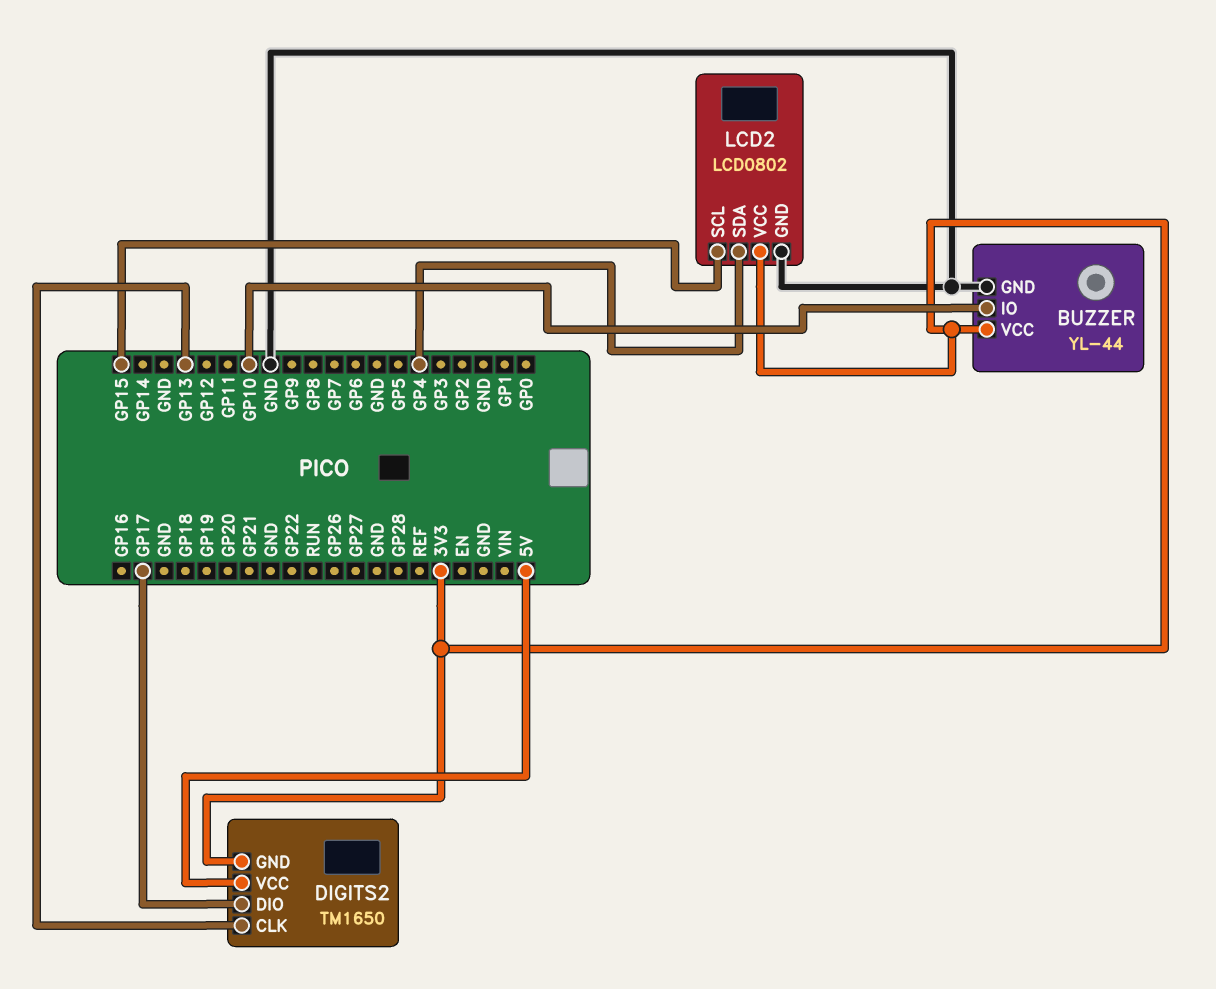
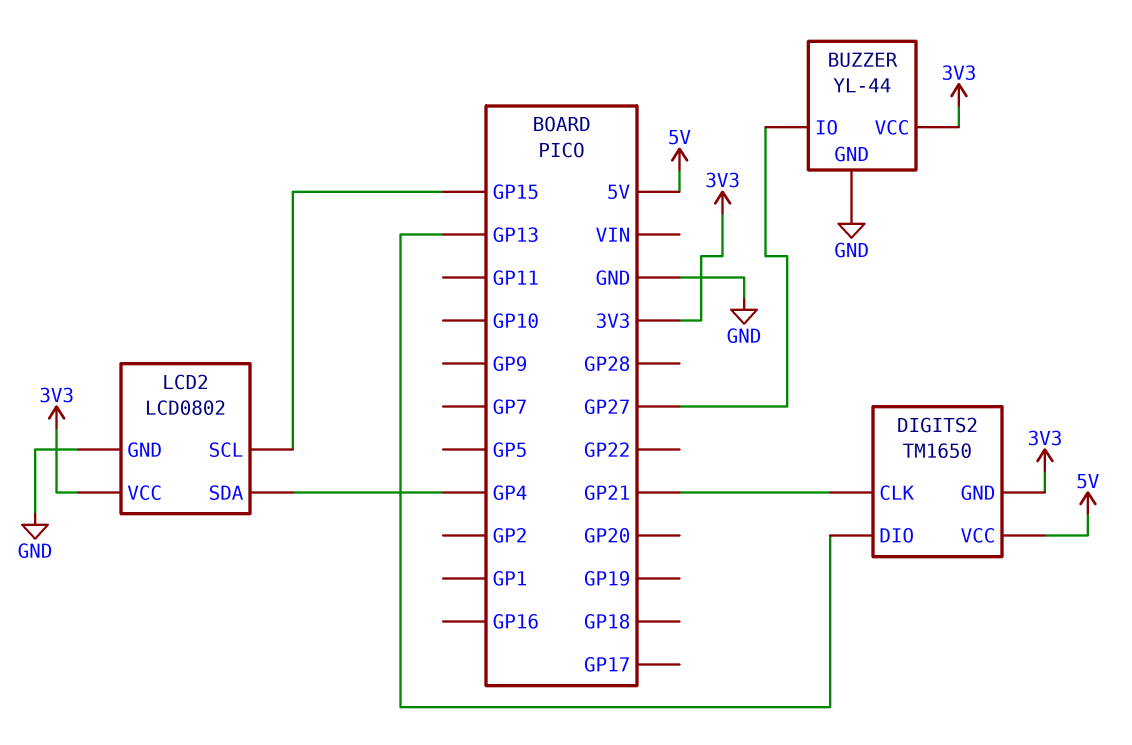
BUZZER pin IO: GP10 -> GP27
DIGITS2 pin CLK: GP13 -> GP21
DIGITS2 pin DIO: GP17 -> GP13

